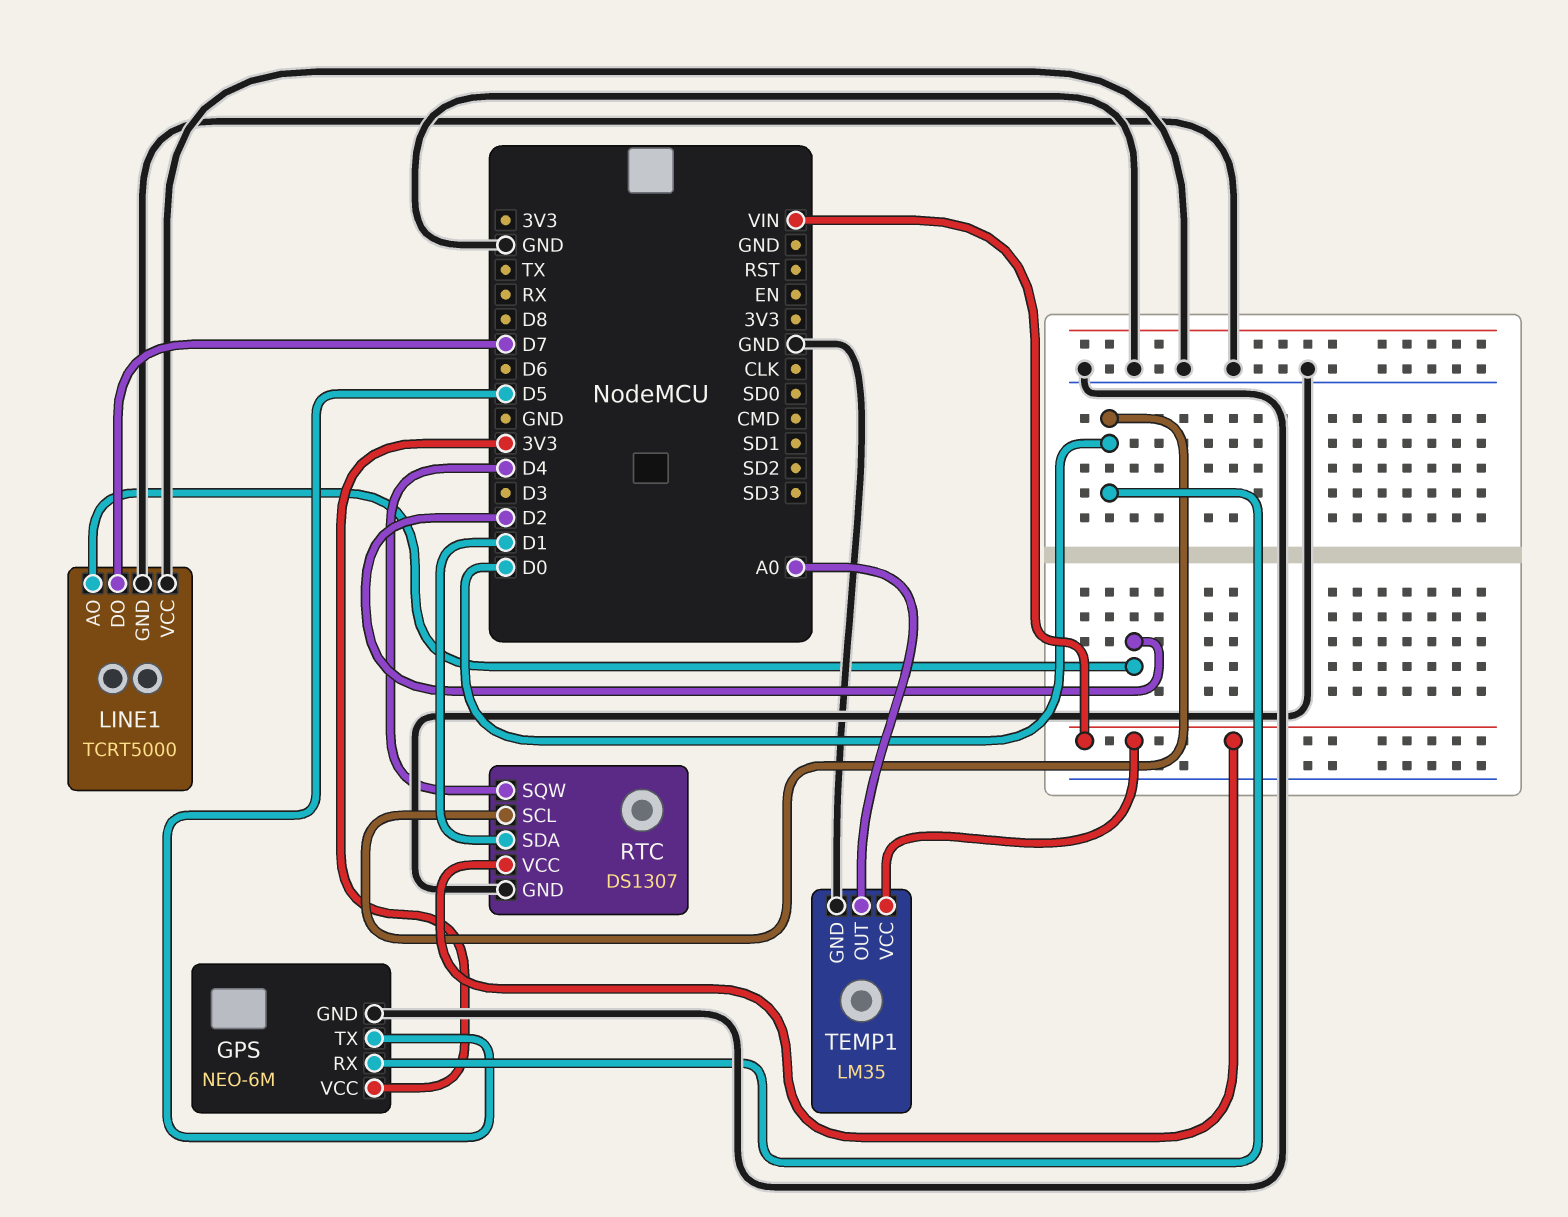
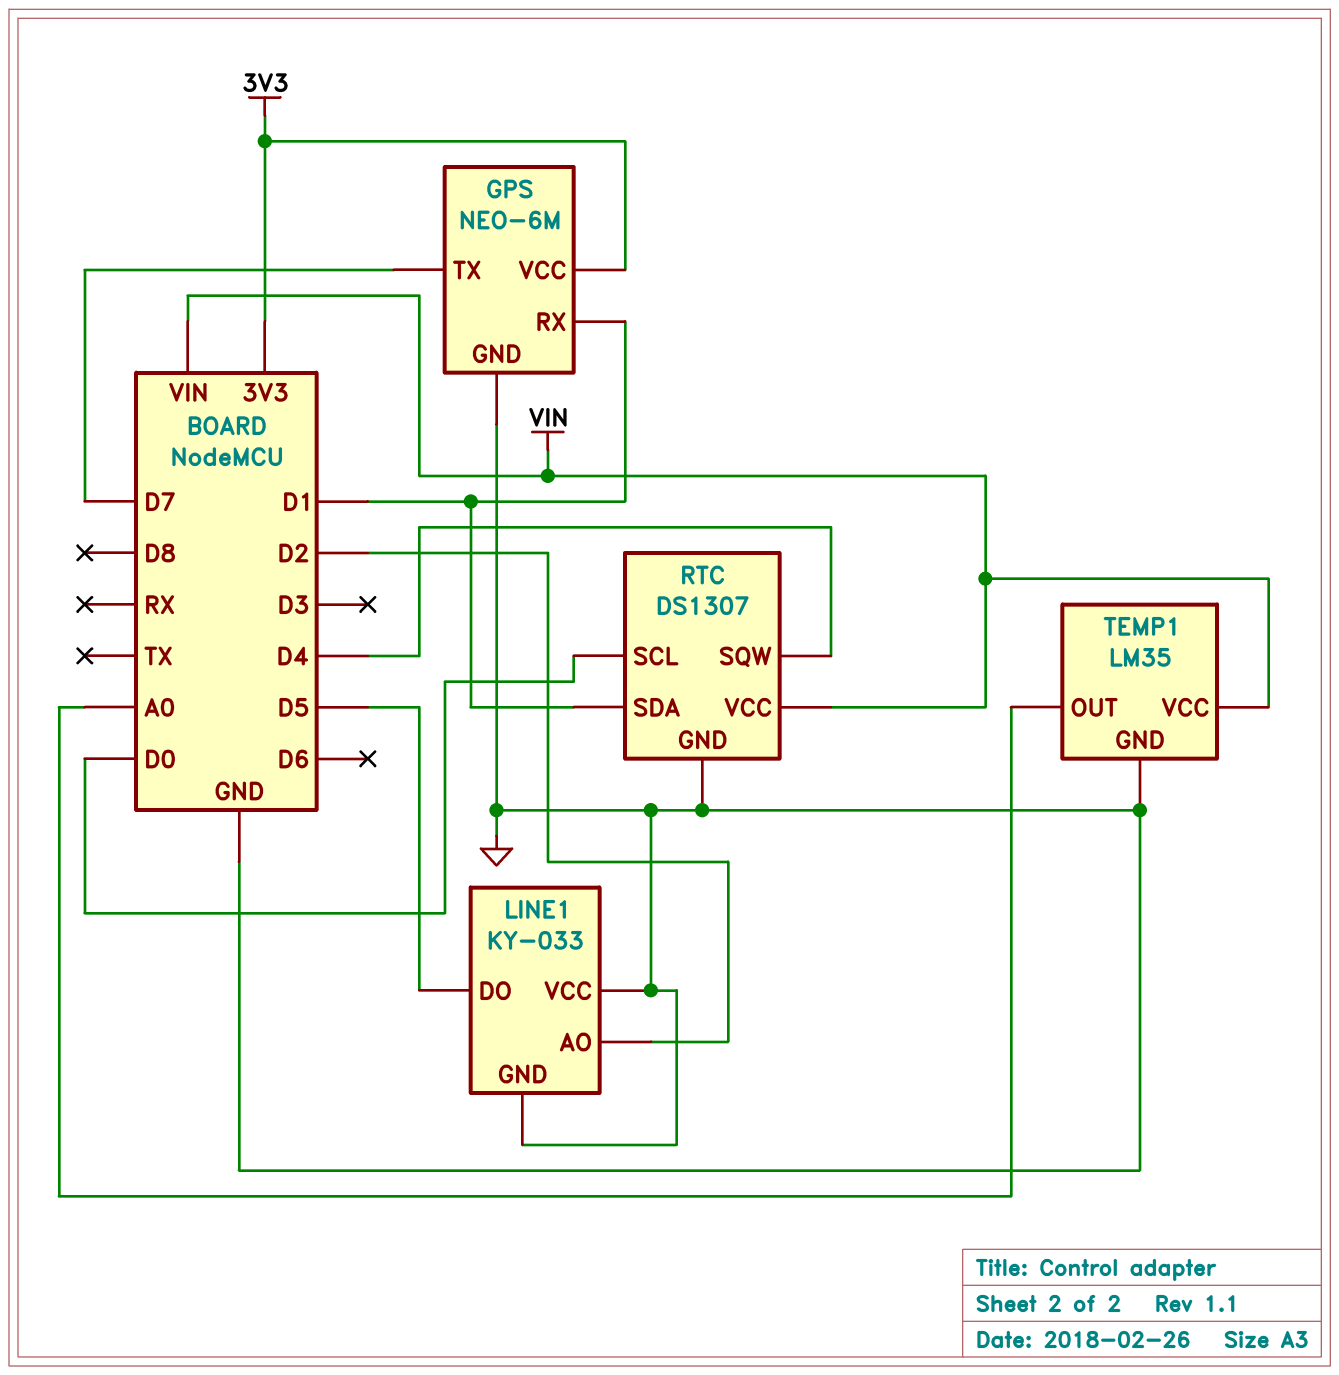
GPS pin RX: D0 -> D1
GPS pin TX: D5 -> D7
LINE1: TCRT5000 -> KY-033
LINE1 pin DO: D7 -> D5

